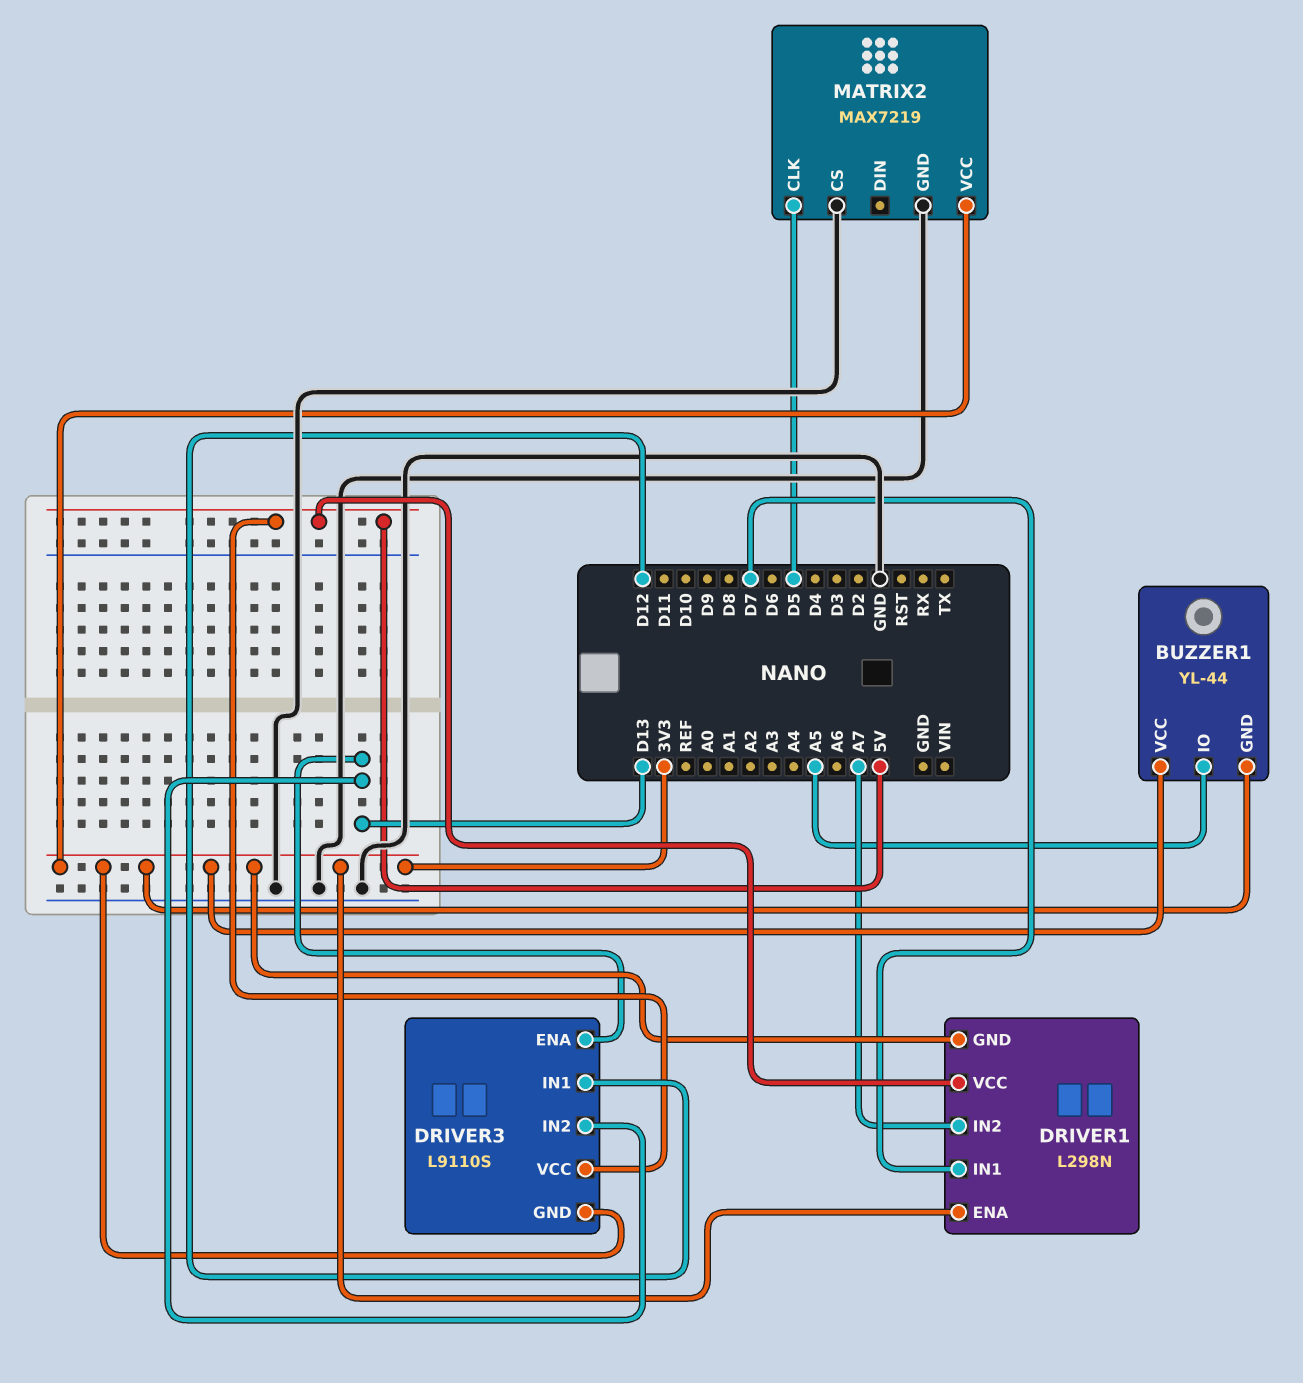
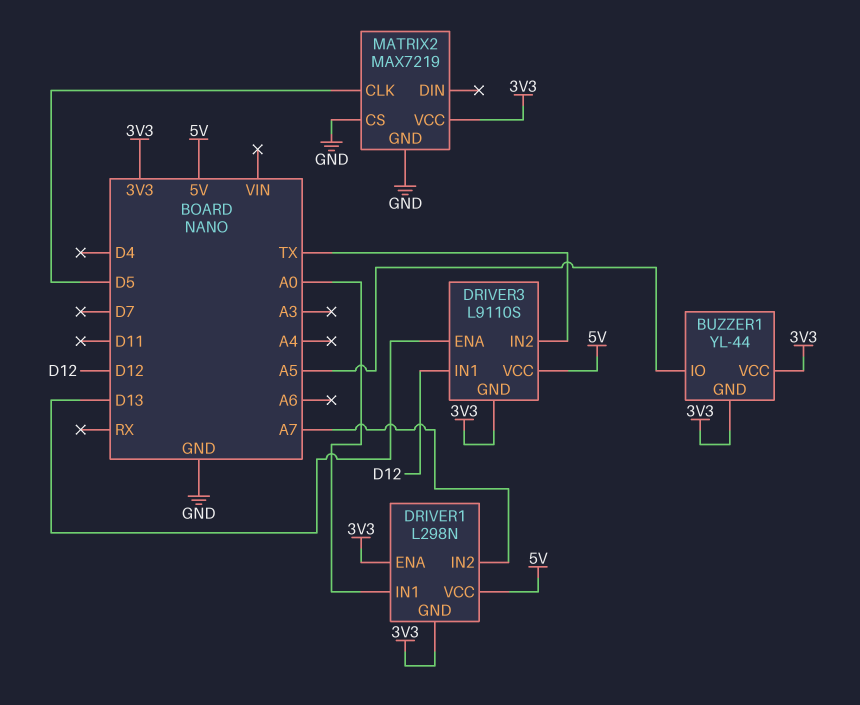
DRIVER1 pin IN1: D7 -> A0
DRIVER3 pin IN2: D13 -> TX

